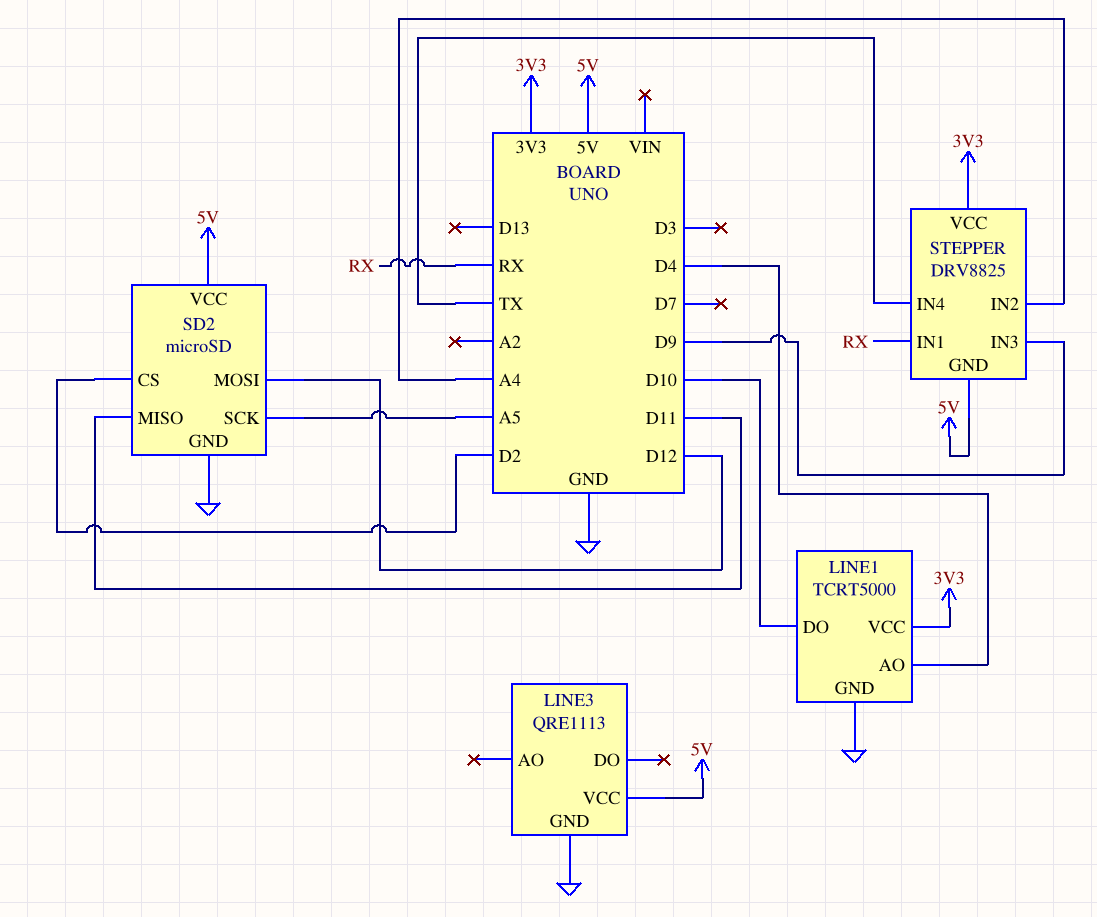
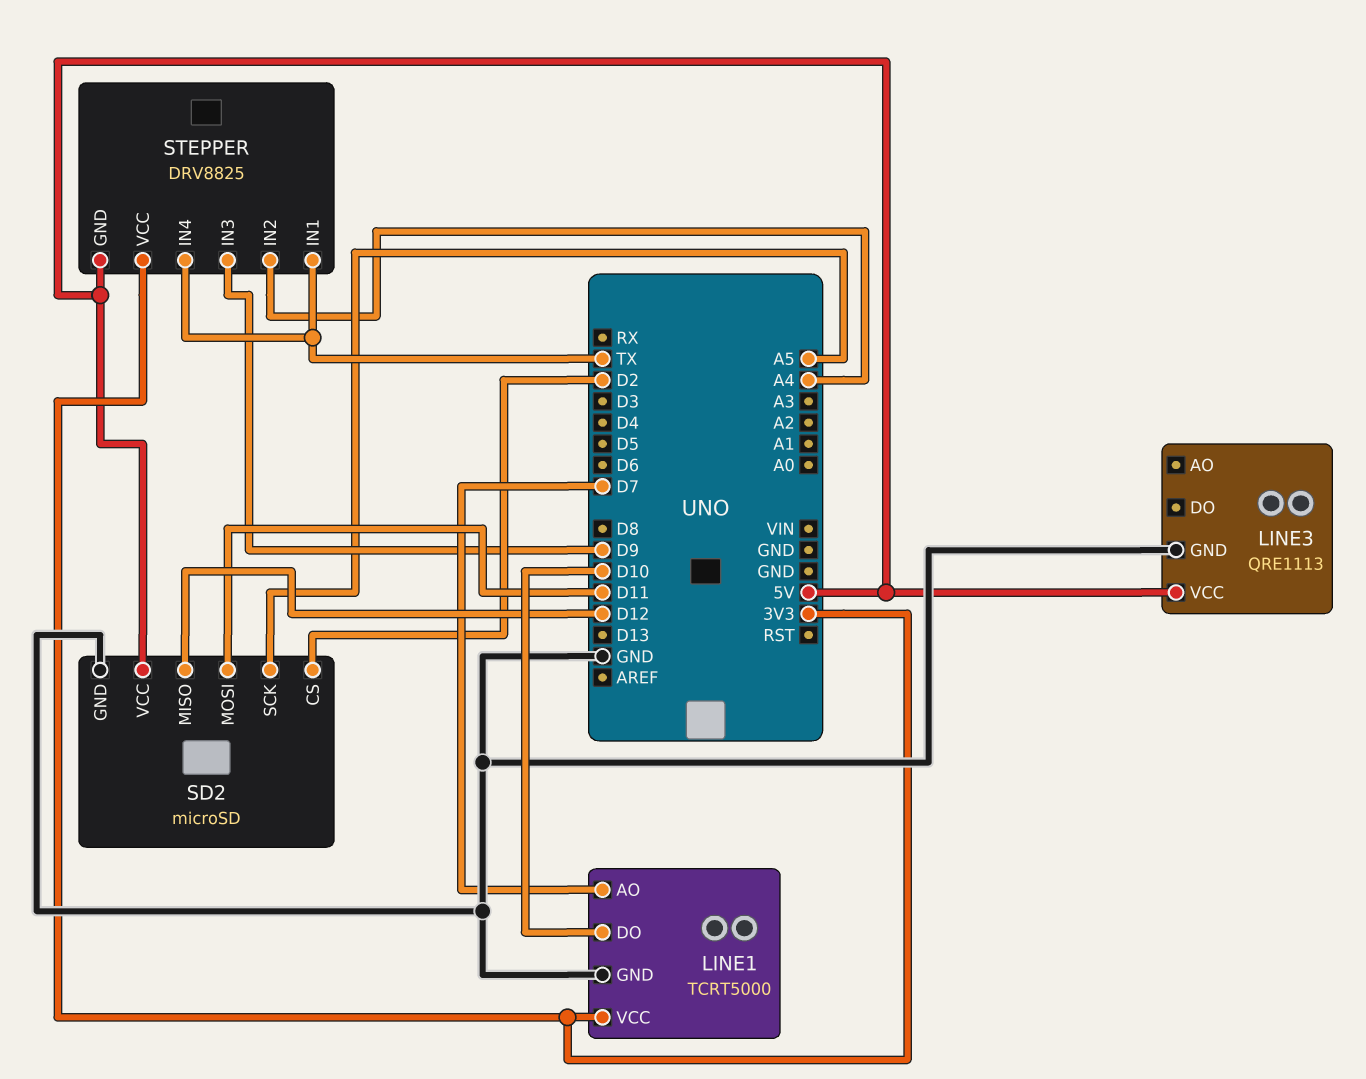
LINE1 pin AO: D4 -> D7
SD2 pin MISO: D11 -> D12
SD2 pin MOSI: D12 -> D11
STEPPER pin IN1: RX -> TX

